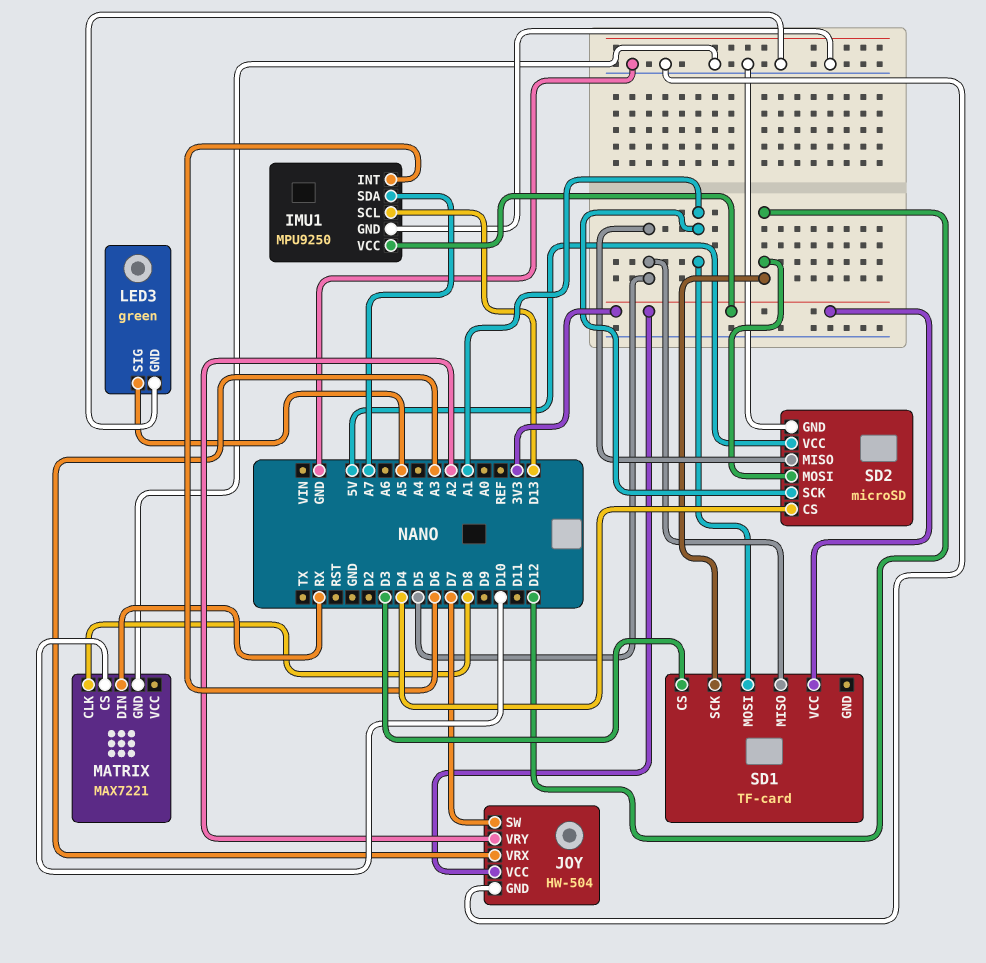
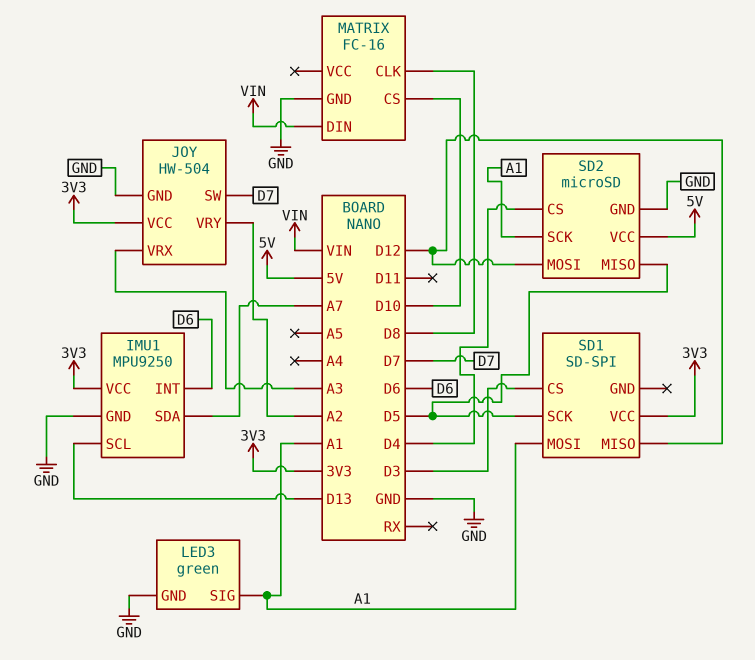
LED3 pin SIG: A5 -> A1
MATRIX: MAX7221 -> FC-16
MATRIX pin DIN: RX -> VIN
SD1: TF-card -> SD-SPI
SD1 pin MISO: D5 -> D12
SD1 pin SCK: D12 -> D5

